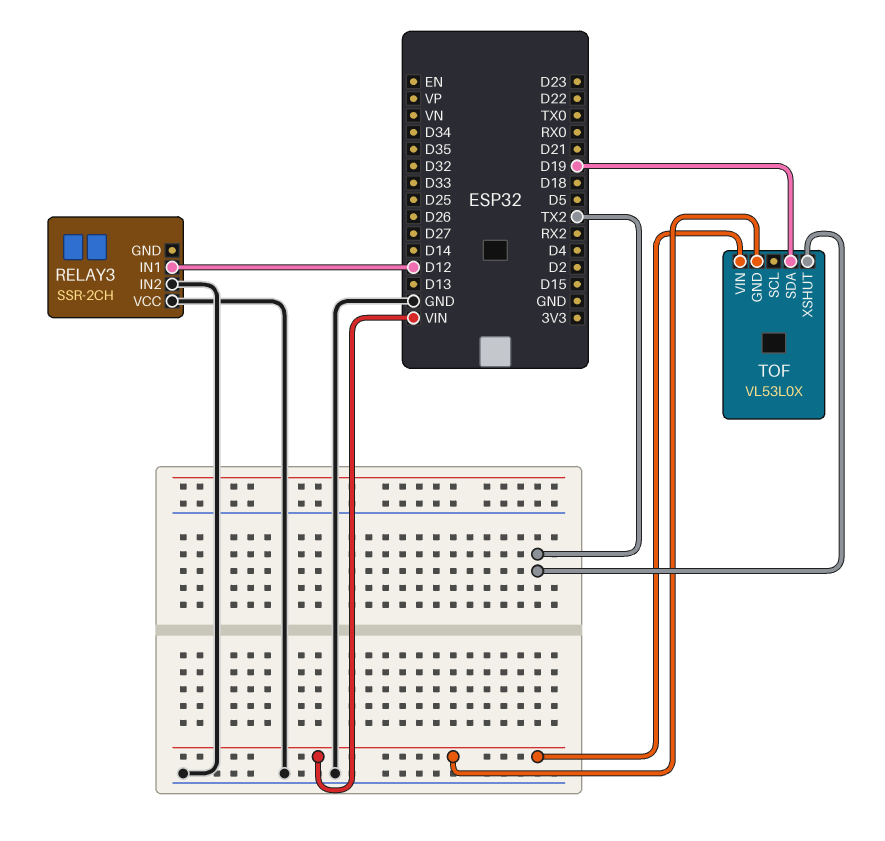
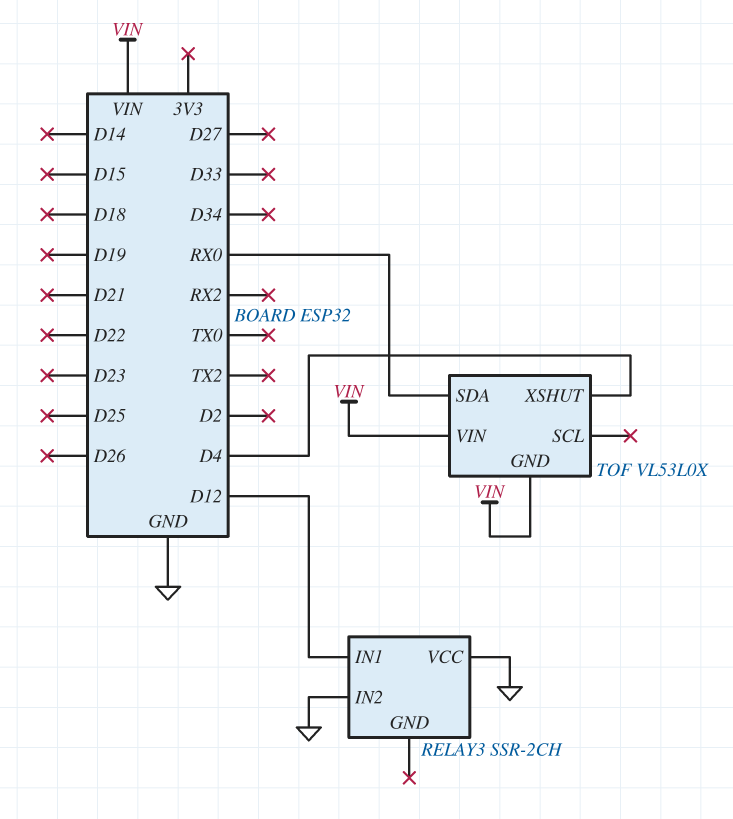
TOF pin SDA: D19 -> RX0
TOF pin XSHUT: TX2 -> D4

